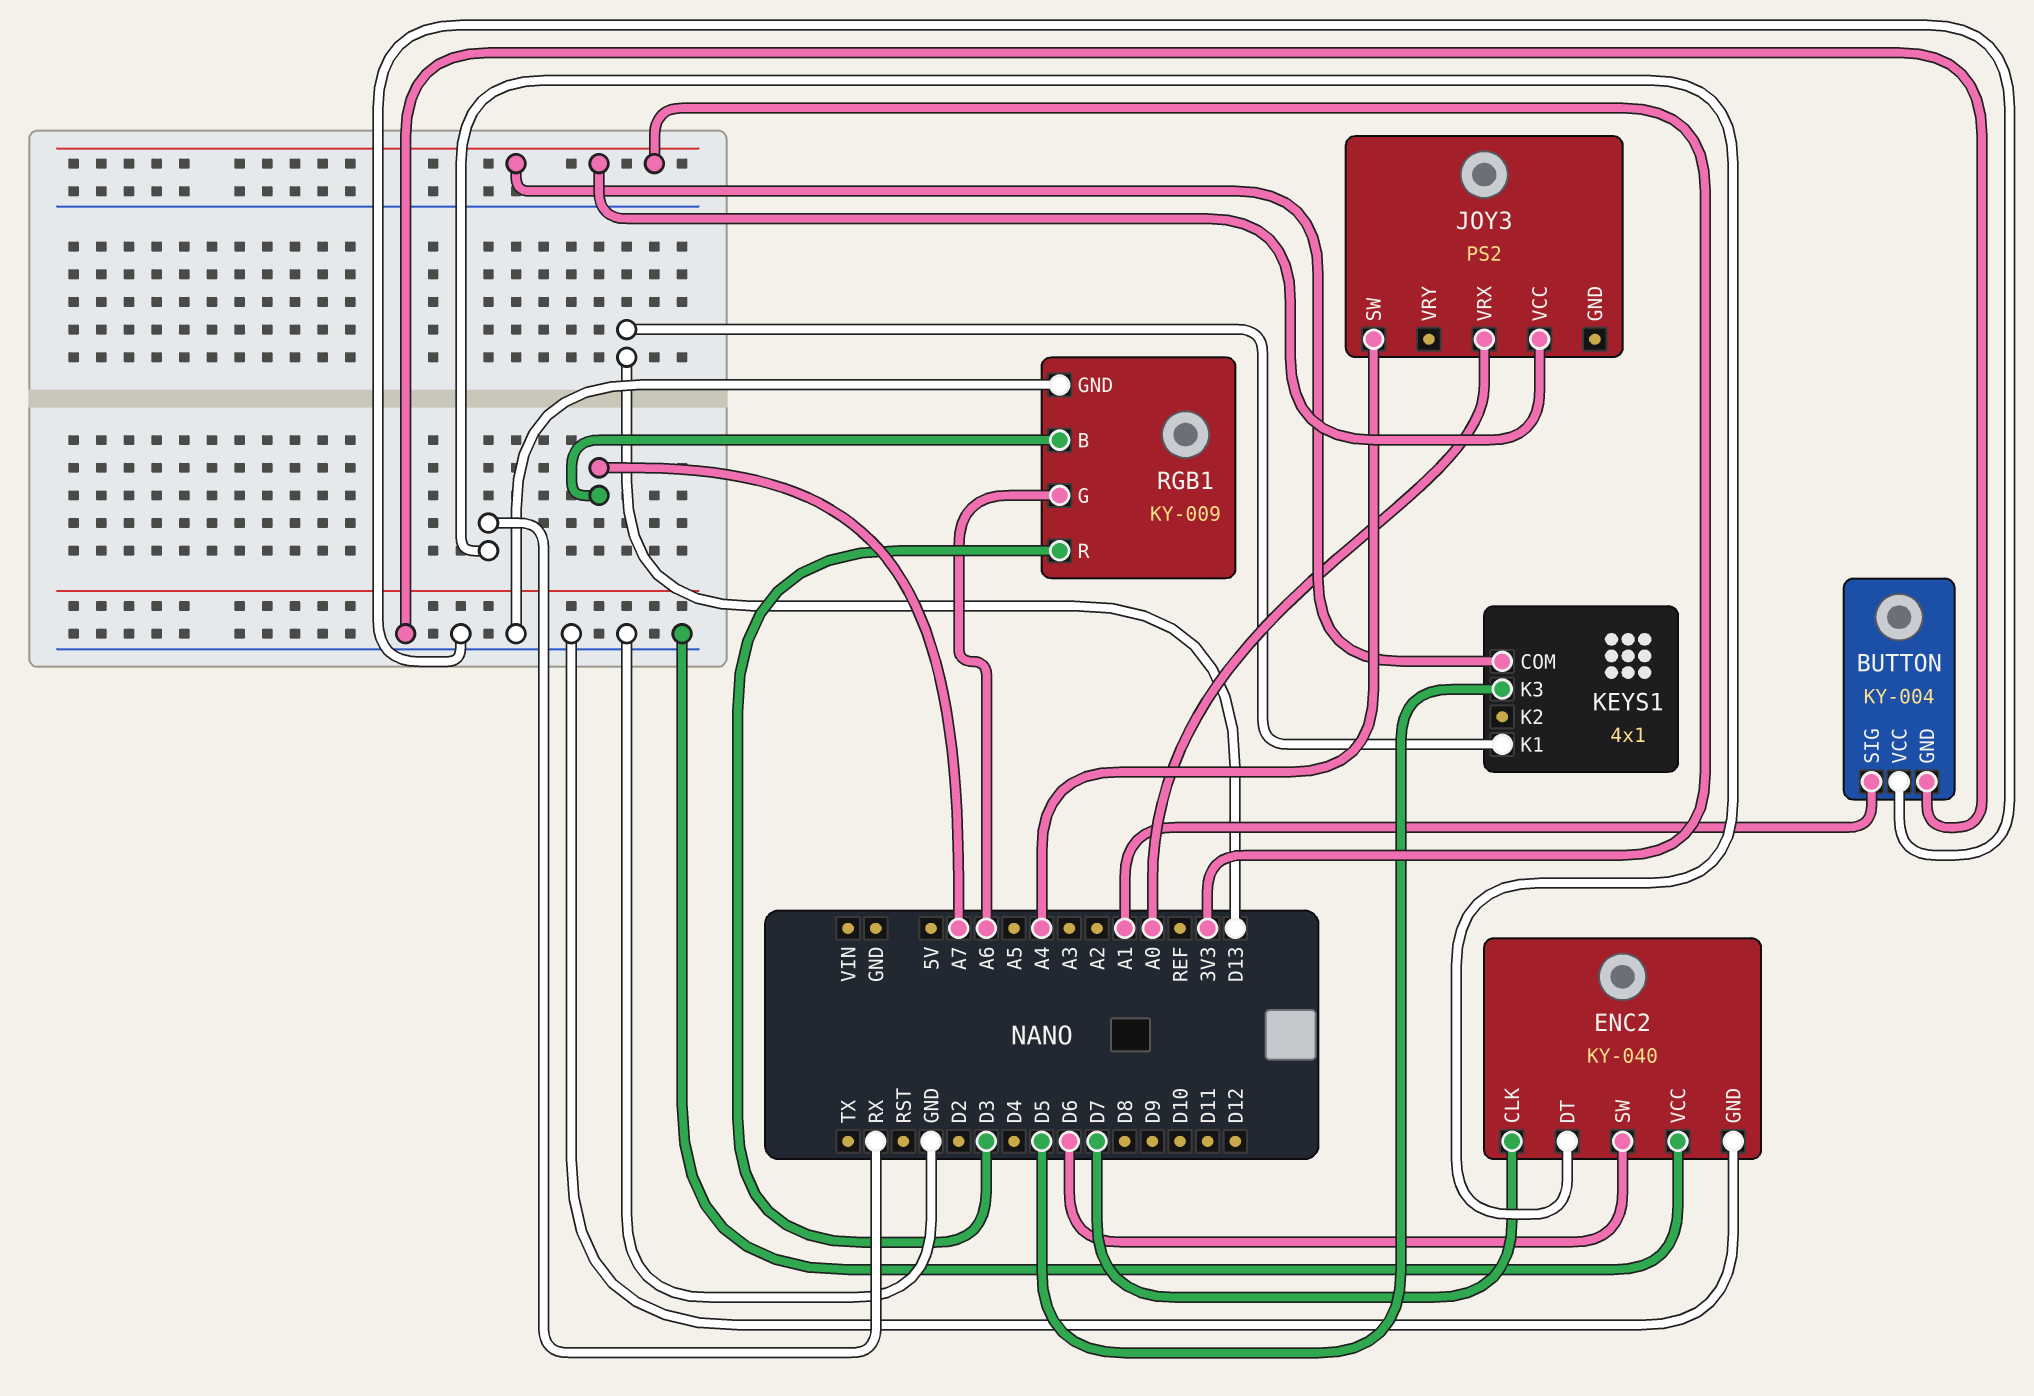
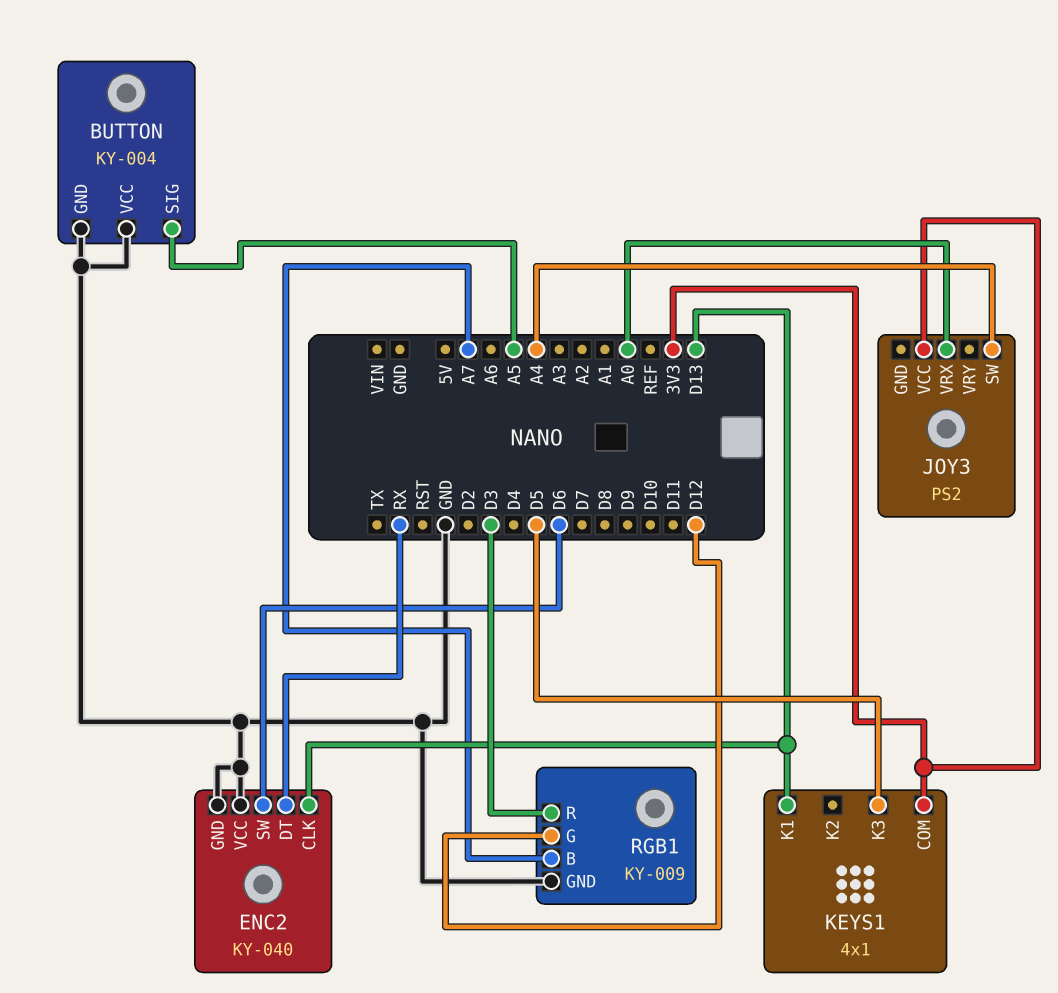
BUTTON pin SIG: A1 -> A5
ENC2 pin CLK: D7 -> D13
RGB1 pin G: A6 -> D12

